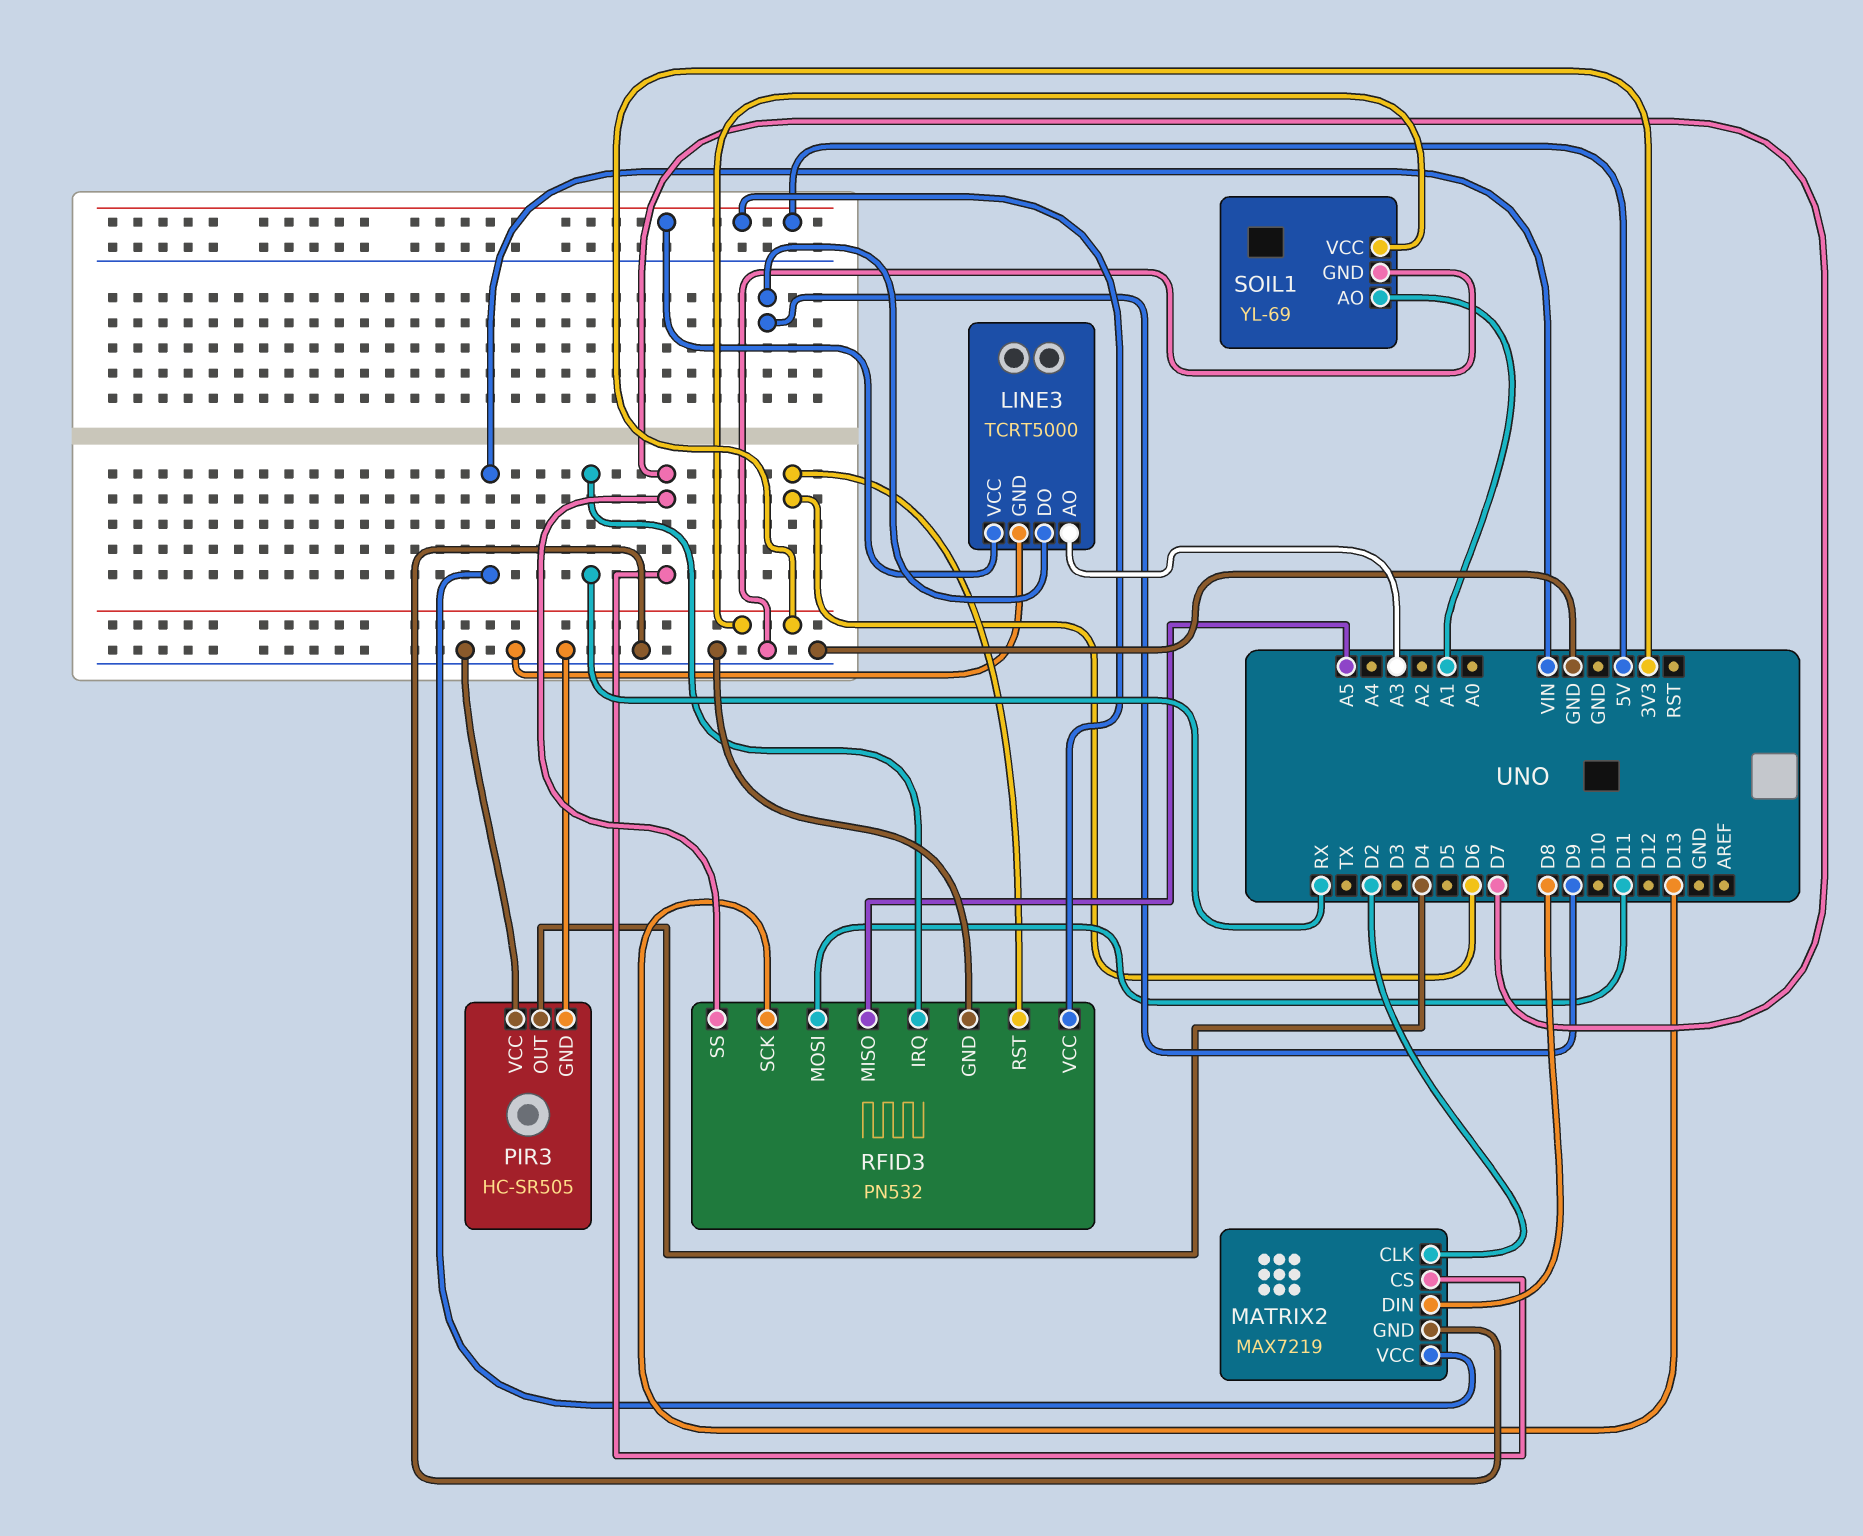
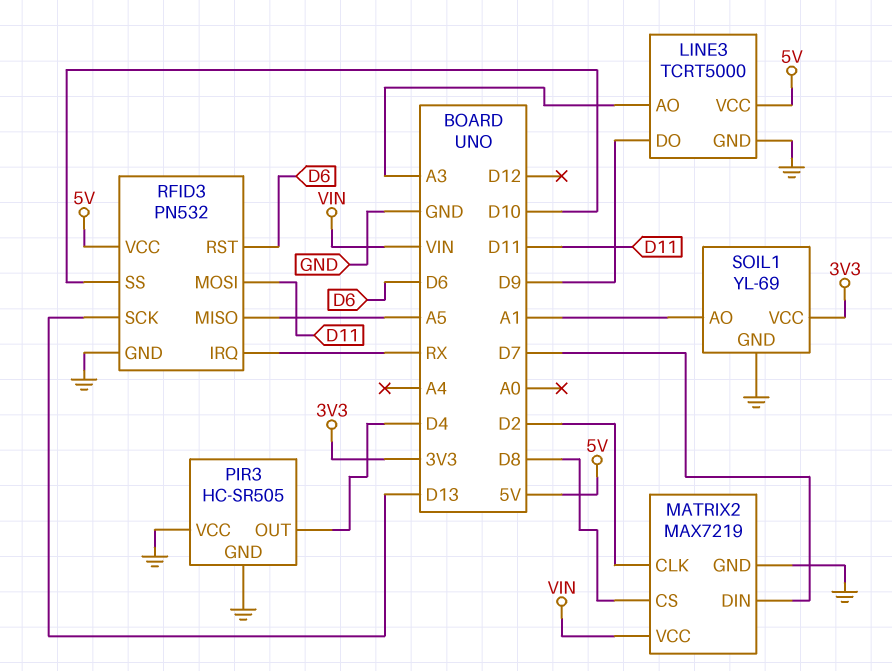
MATRIX2 pin CS: D7 -> D8
MATRIX2 pin DIN: D8 -> D7
RFID3 pin SS: D7 -> D10

